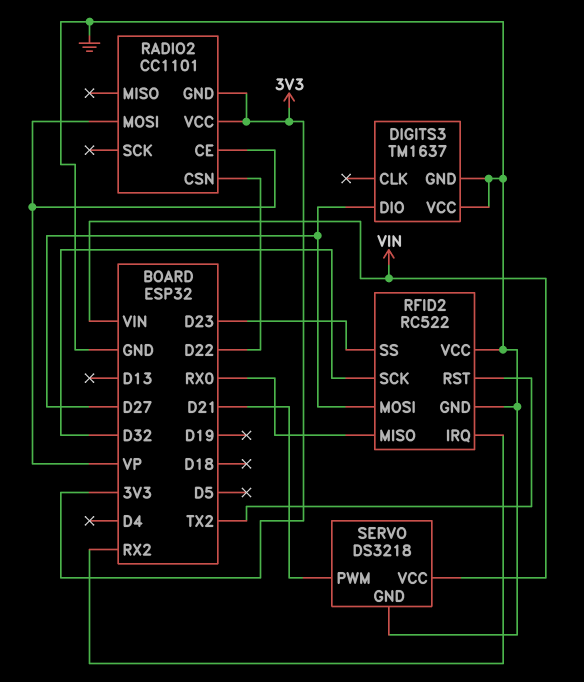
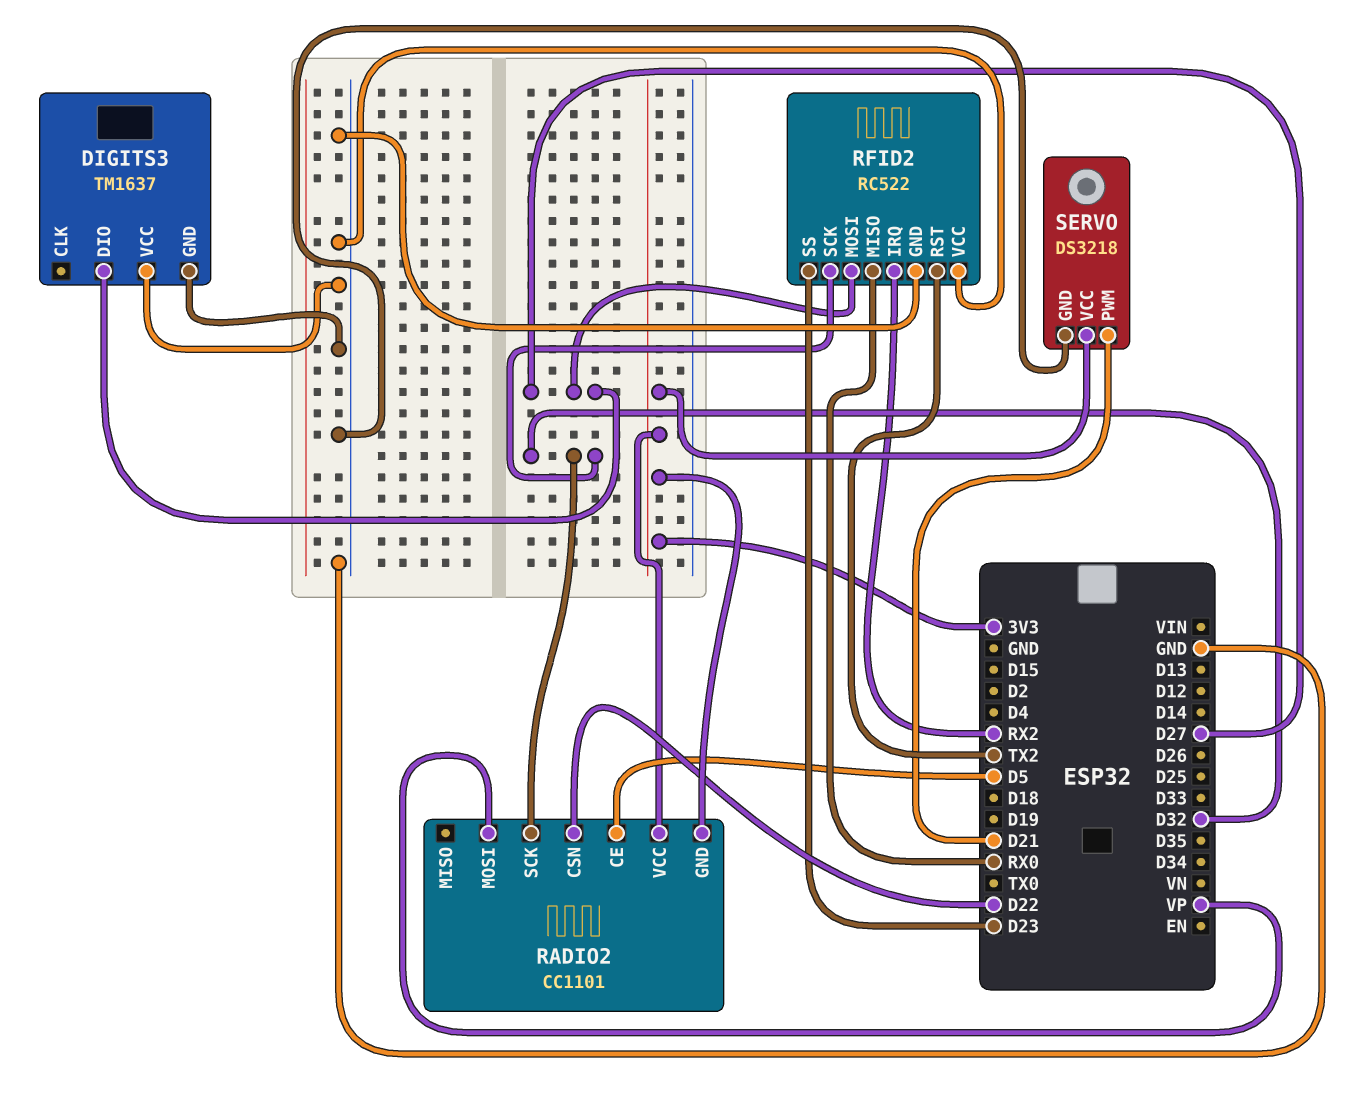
RADIO2 pin CE: VP -> D5
RADIO2 pin SCK: none -> D32
SERVO pin VCC: VIN -> 3V3

